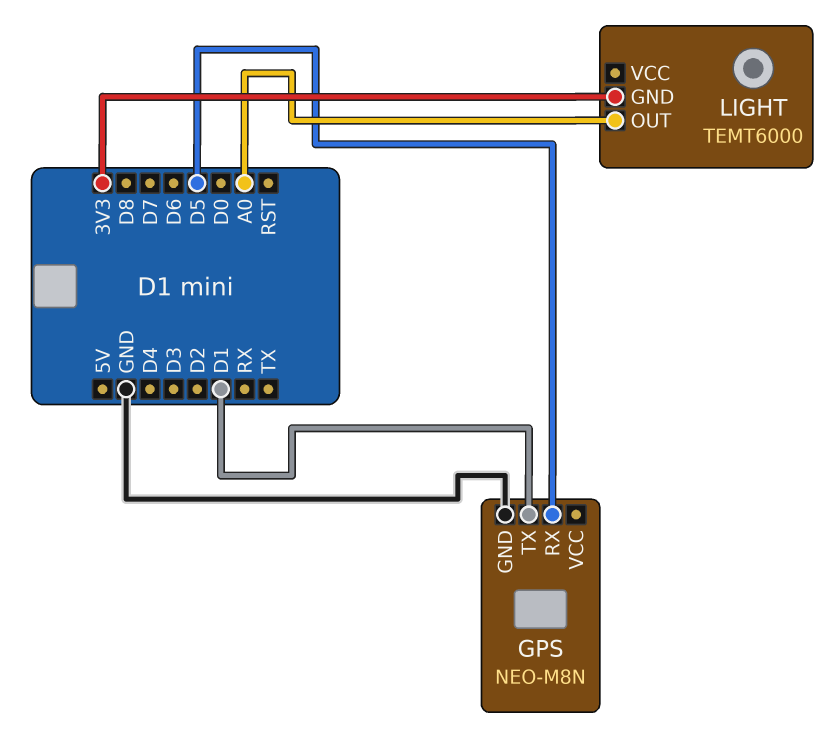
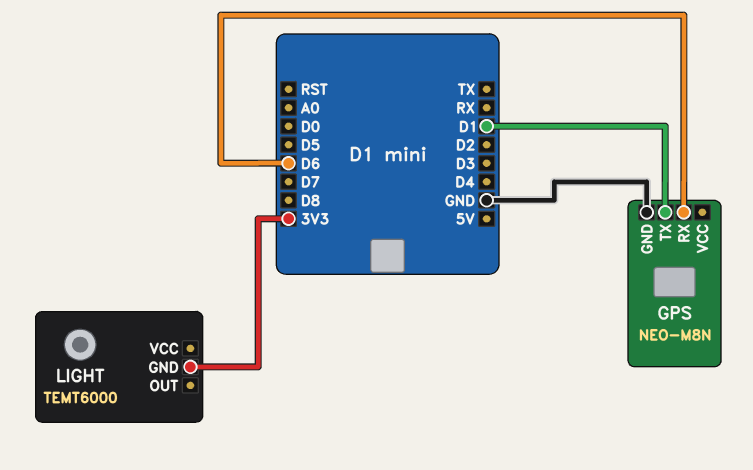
GPS pin RX: D5 -> D6
LIGHT pin OUT: A0 -> none

